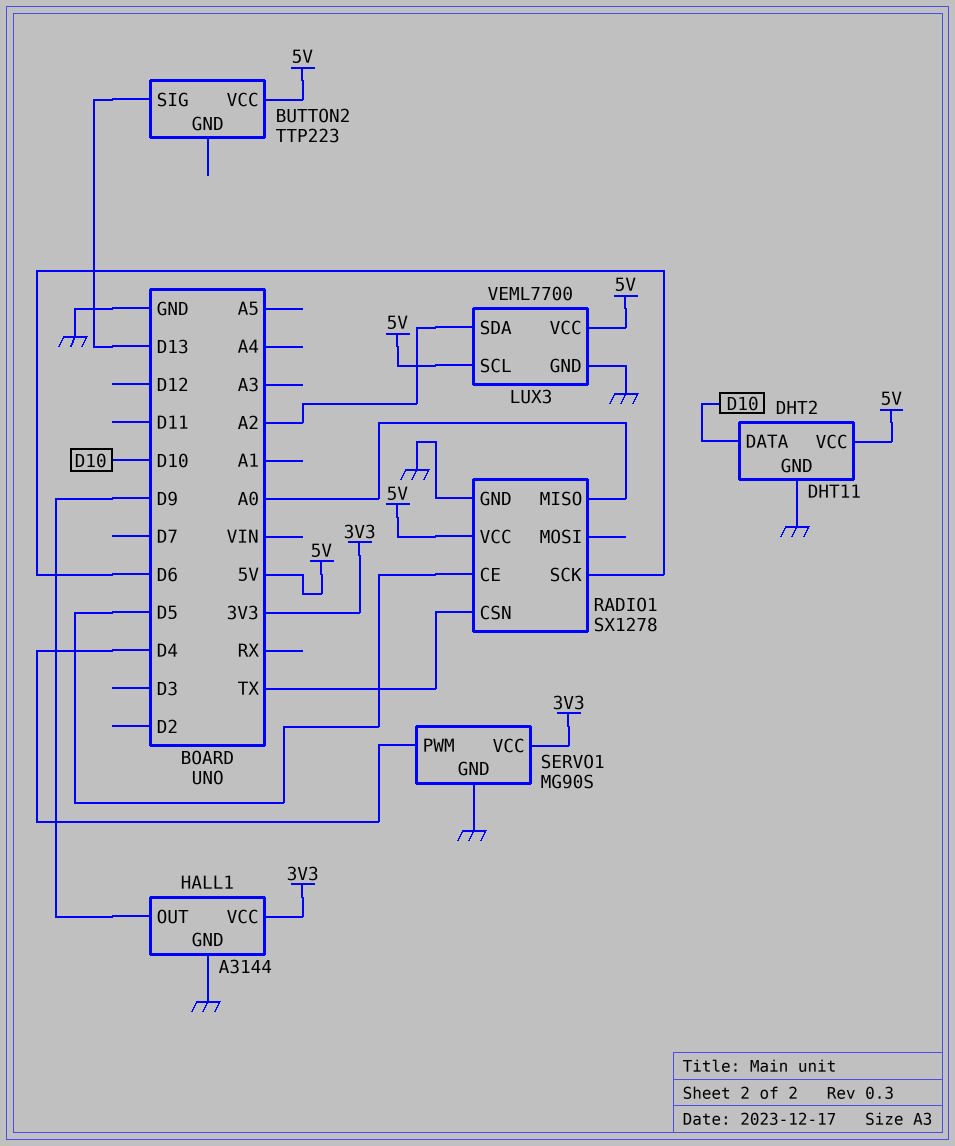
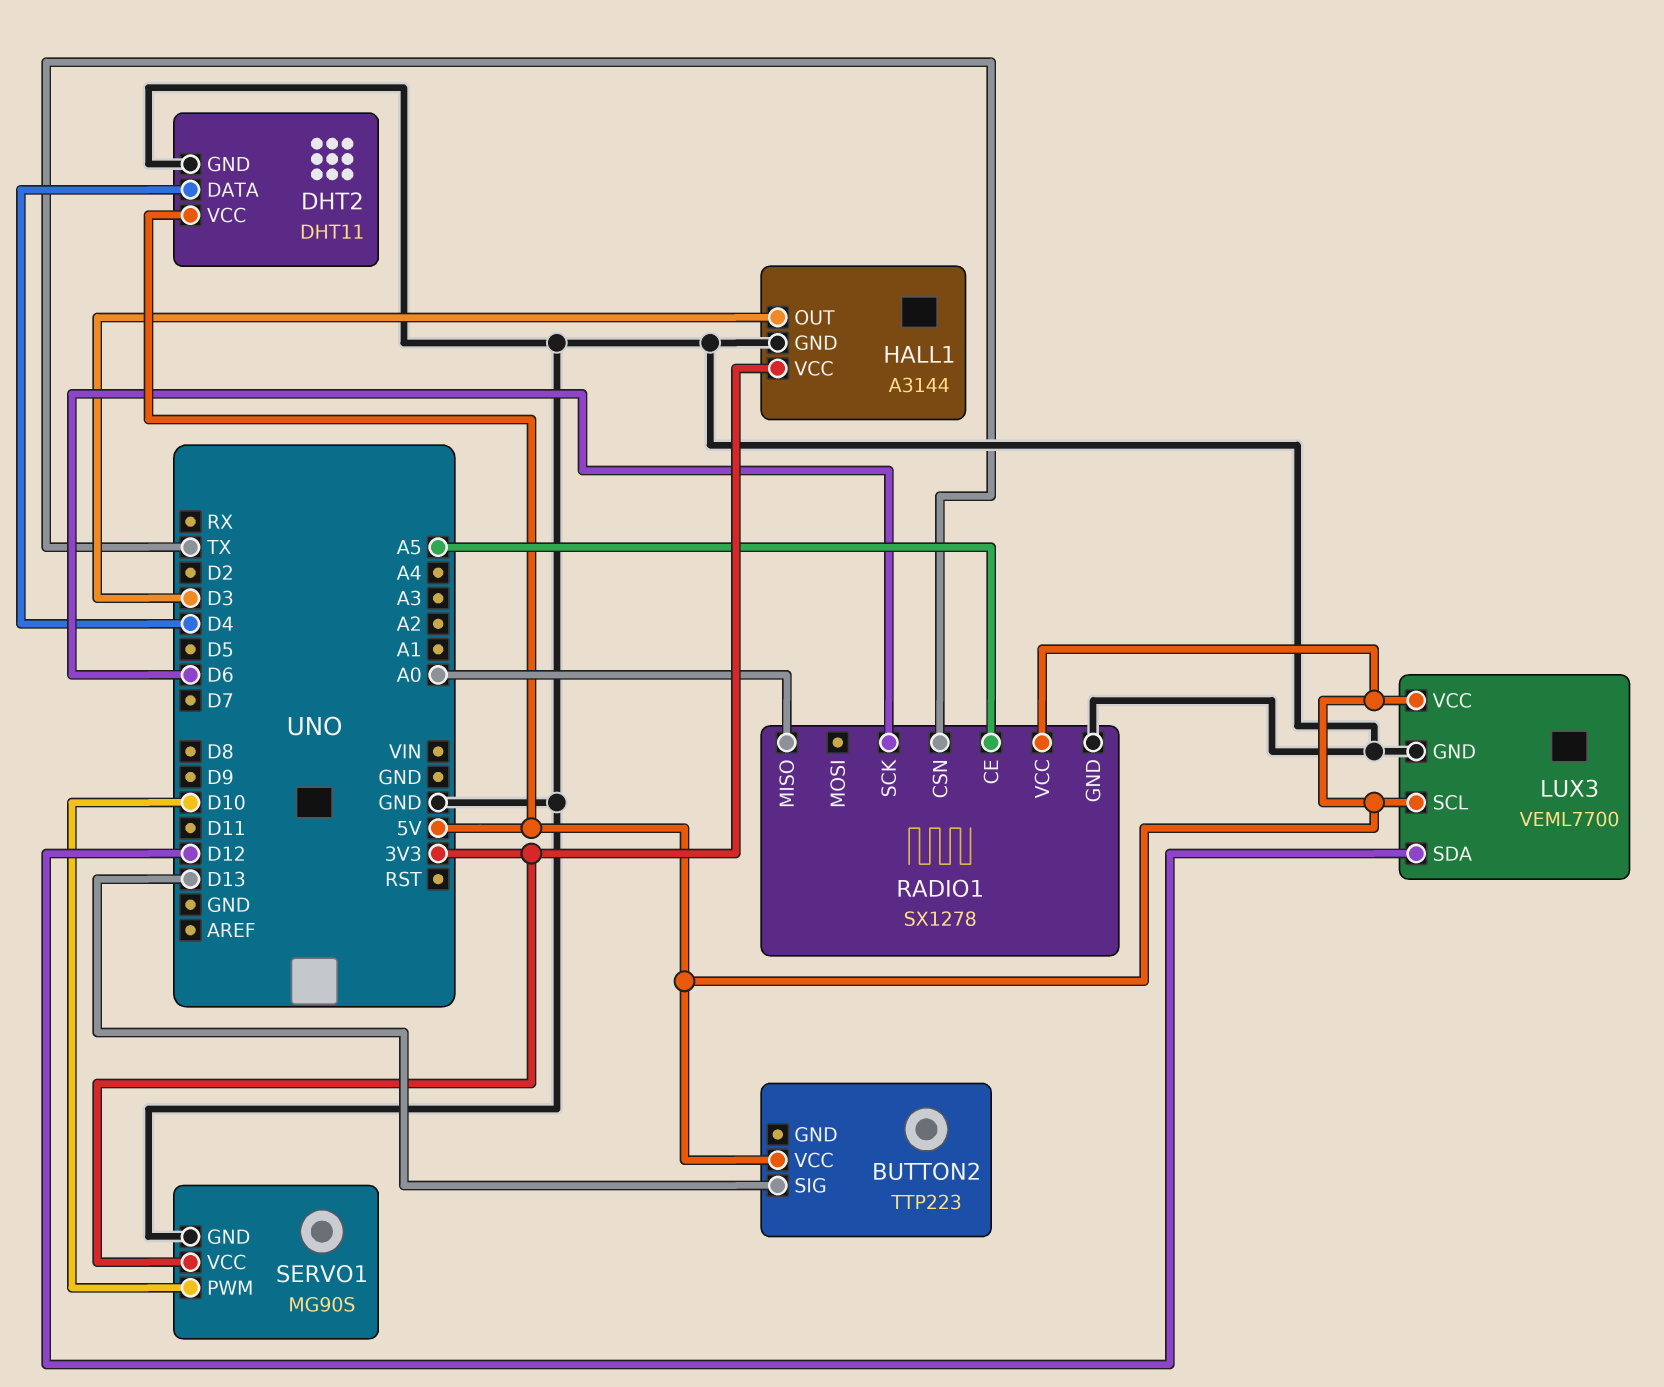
DHT2 pin DATA: D10 -> D4
HALL1 pin OUT: D9 -> D3
LUX3 pin SDA: A2 -> D12
RADIO1 pin CE: D5 -> A5
SERVO1 pin PWM: D4 -> D10

